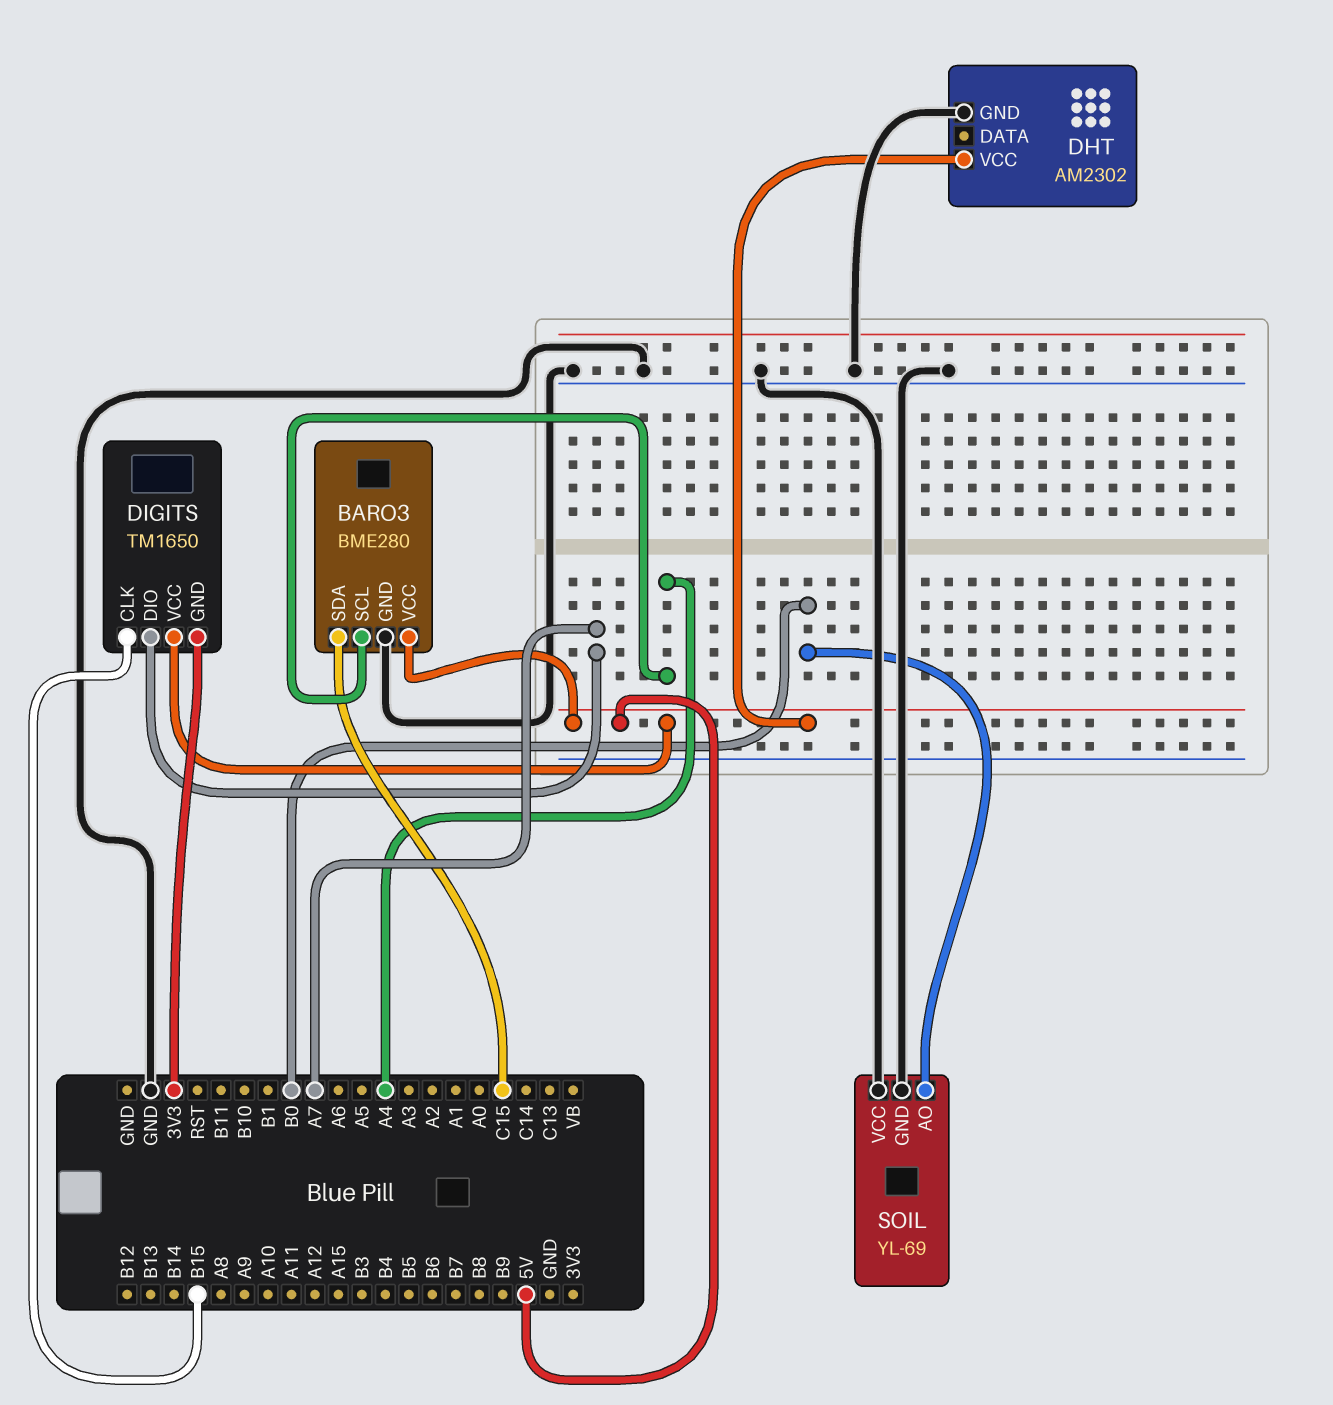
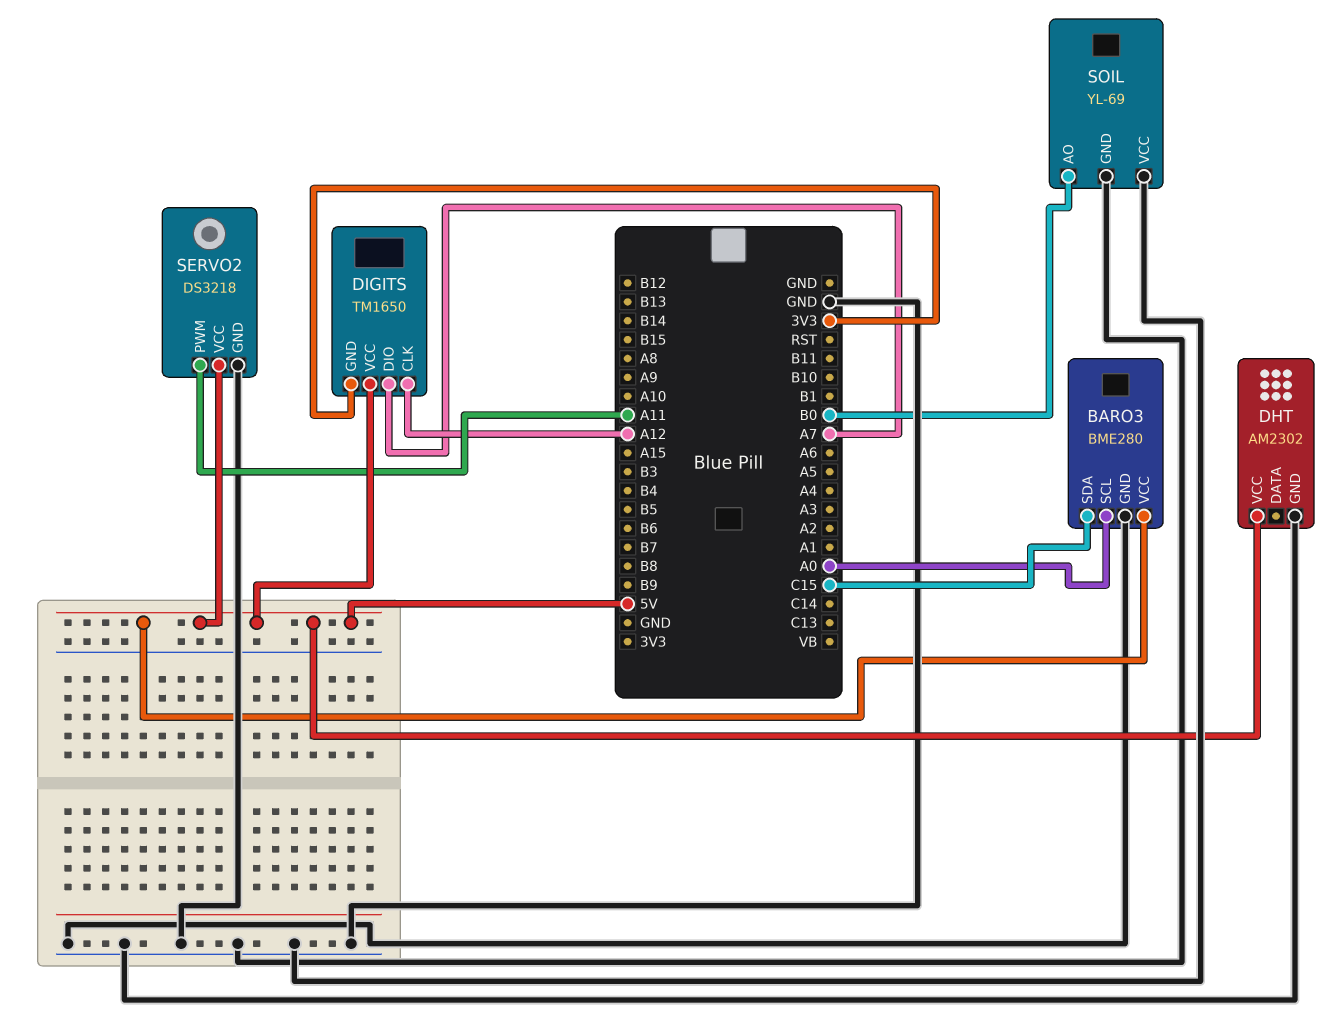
BARO3 pin SCL: A4 -> A0
DIGITS pin CLK: B15 -> A12
SERVO2: none -> DS3218
SERVO2 pin GND: none -> GND
SERVO2 pin PWM: none -> A11
SERVO2 pin VCC: none -> 5V

